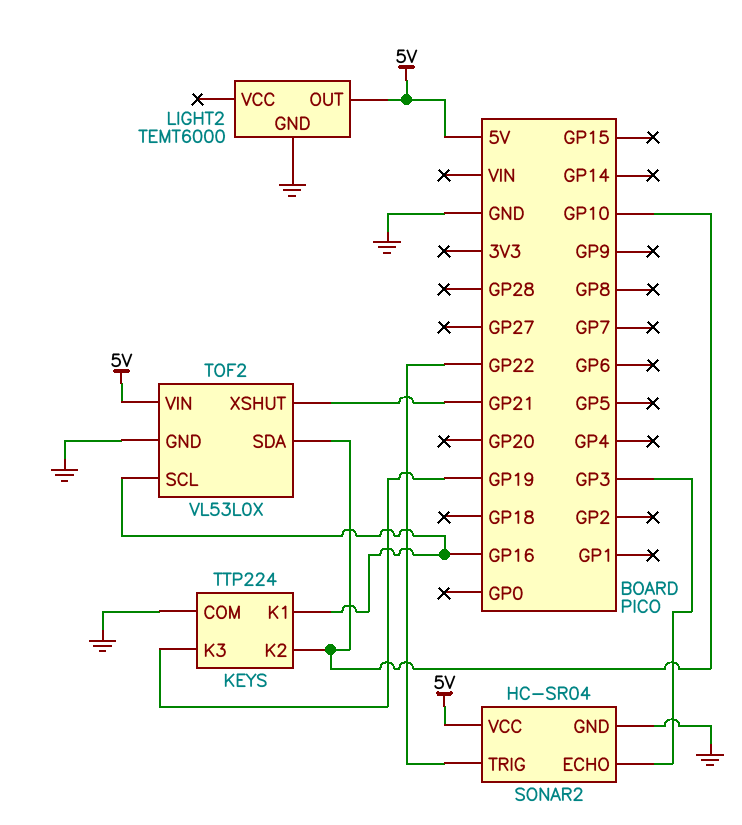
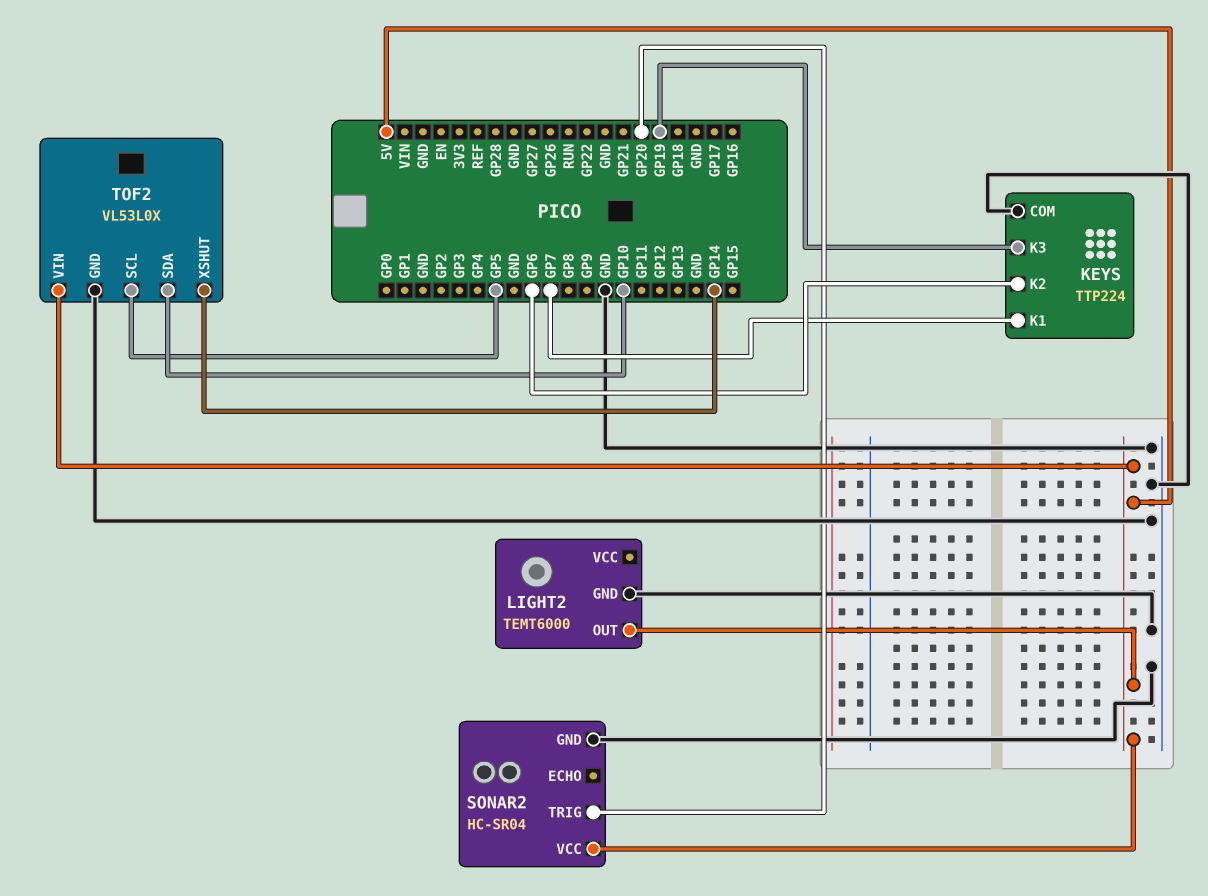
KEYS pin K1: GP16 -> GP7
KEYS pin K2: GP10 -> GP6
SONAR2 pin ECHO: GP3 -> none
SONAR2 pin TRIG: GP22 -> GP20
TOF2 pin SCL: GP16 -> GP5
TOF2 pin XSHUT: GP21 -> GP14

